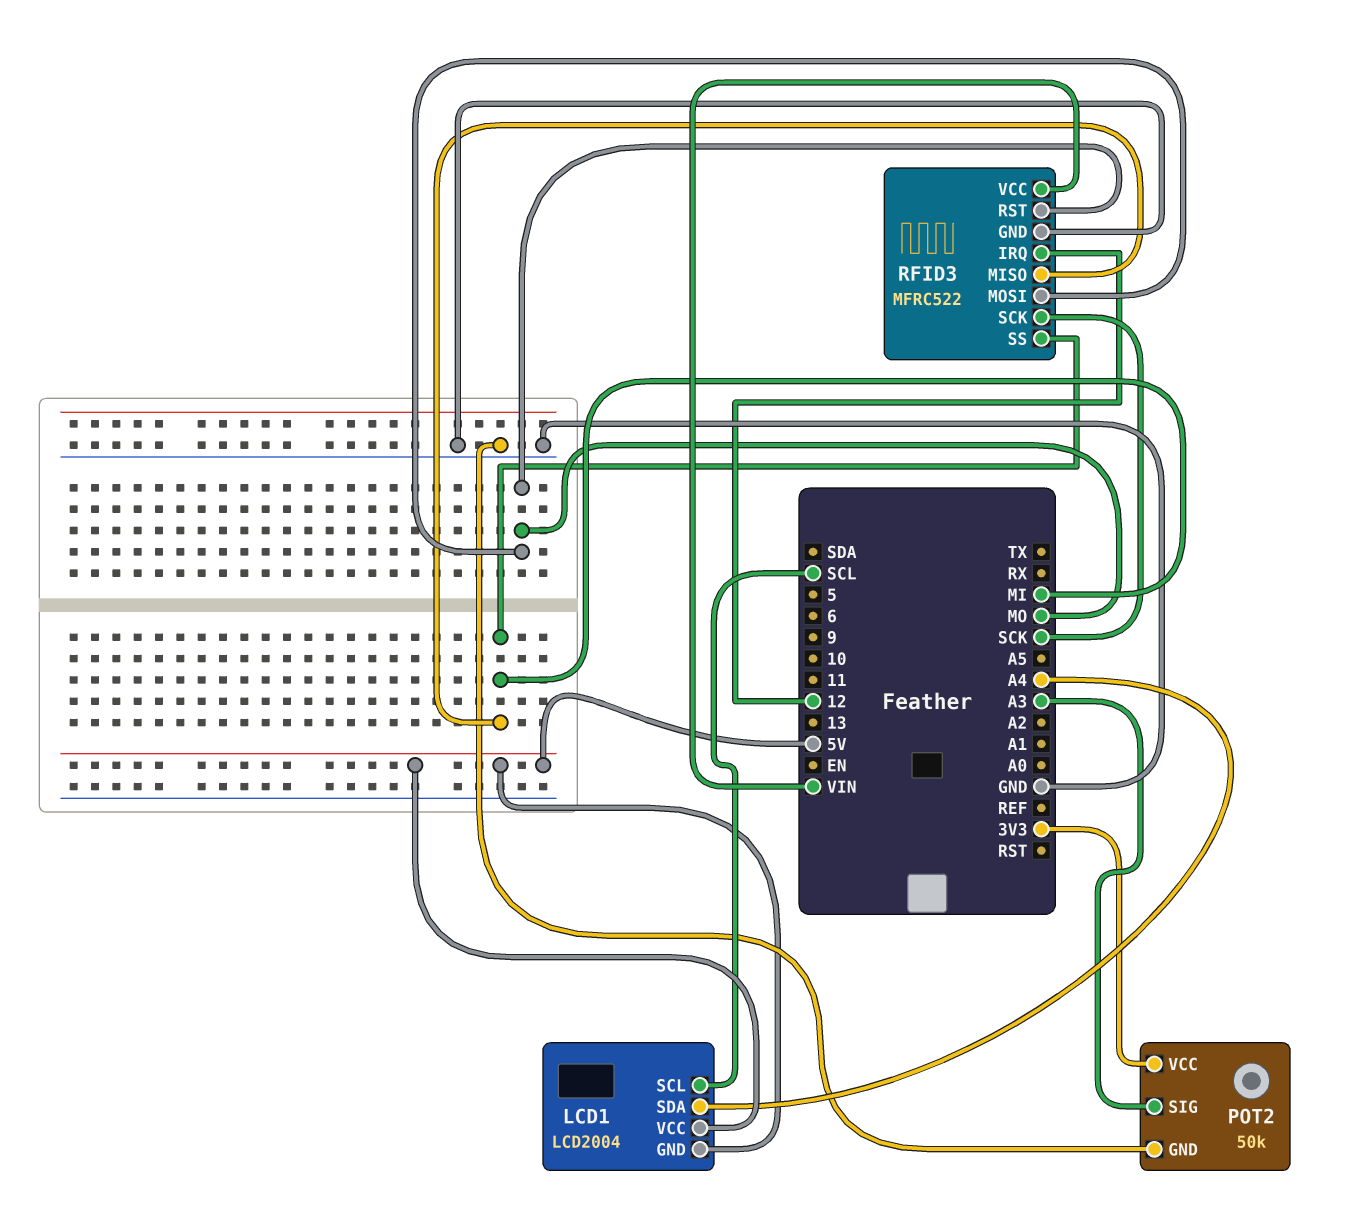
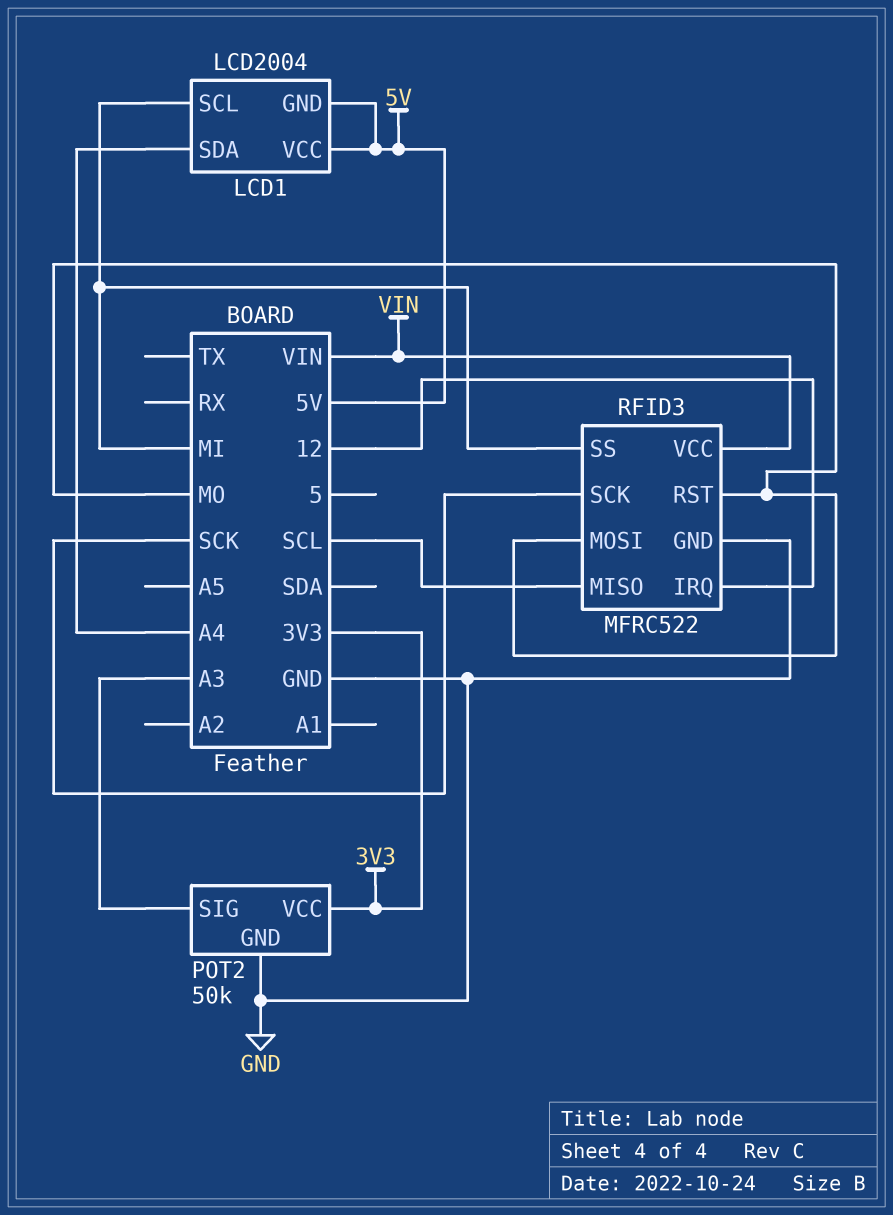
LCD1 pin SCL: SCL -> MI
RFID3 pin MISO: MI -> SCL

